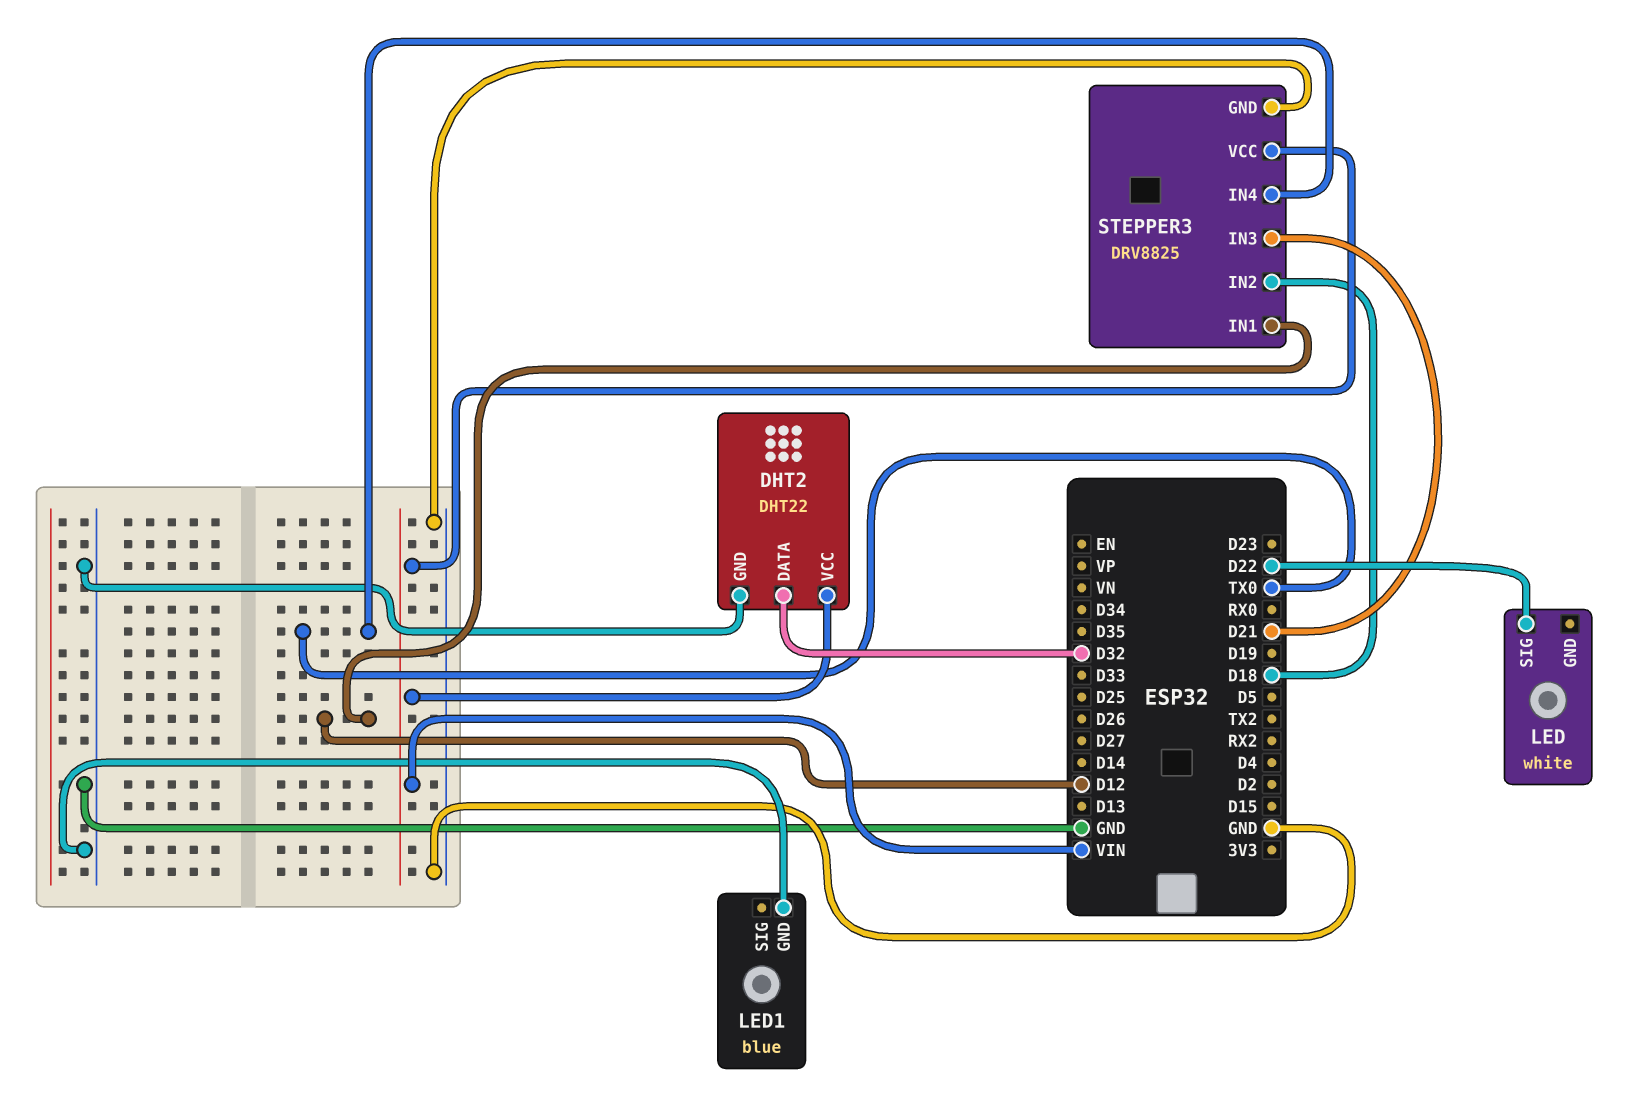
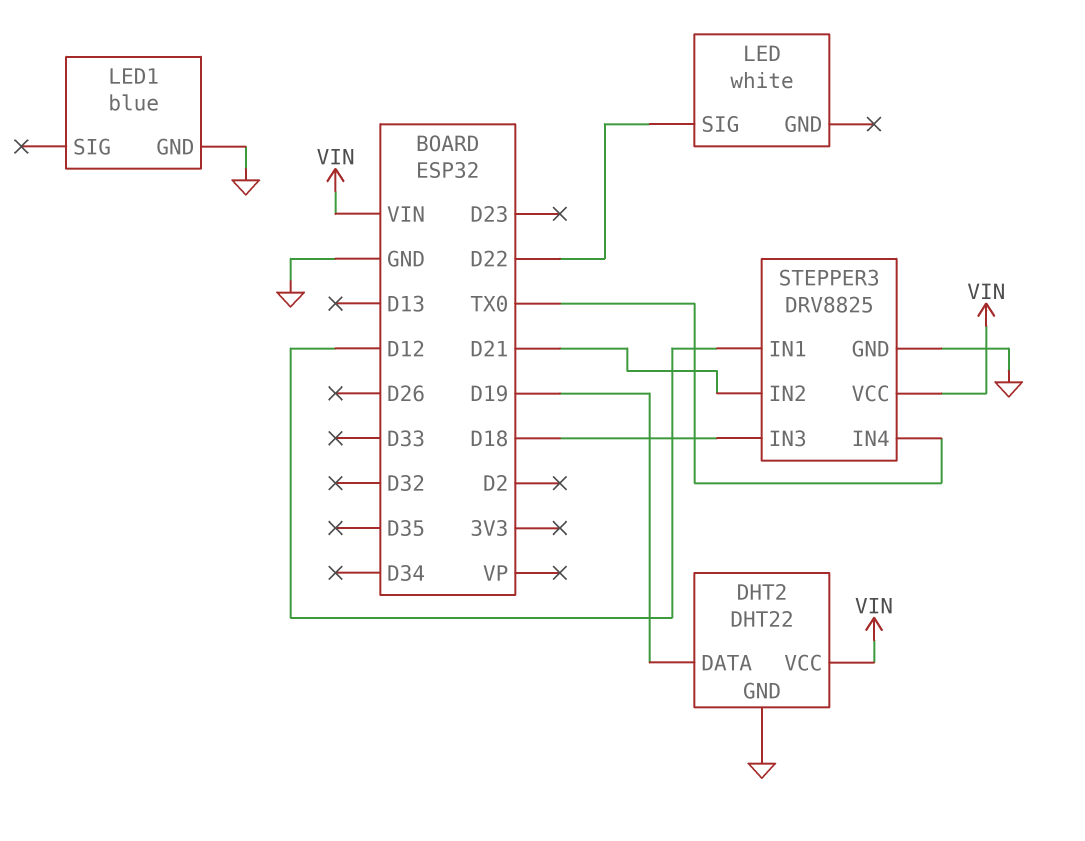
DHT2 pin DATA: D32 -> D19
STEPPER3 pin IN2: D18 -> D21
STEPPER3 pin IN3: D21 -> D18

